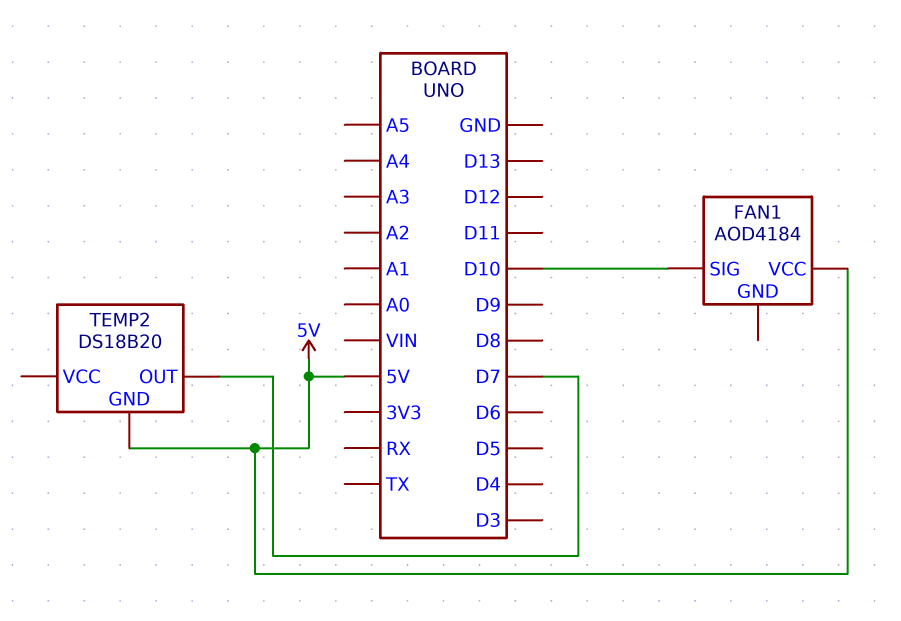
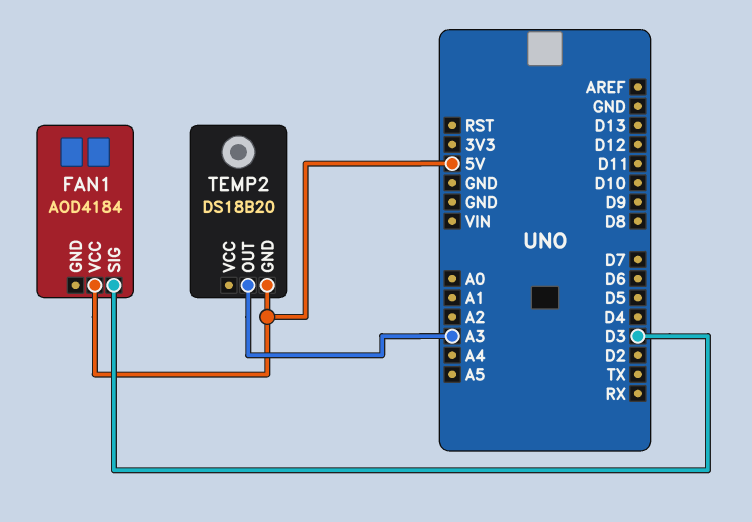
FAN1 pin SIG: D10 -> D3
TEMP2 pin OUT: D7 -> A3

